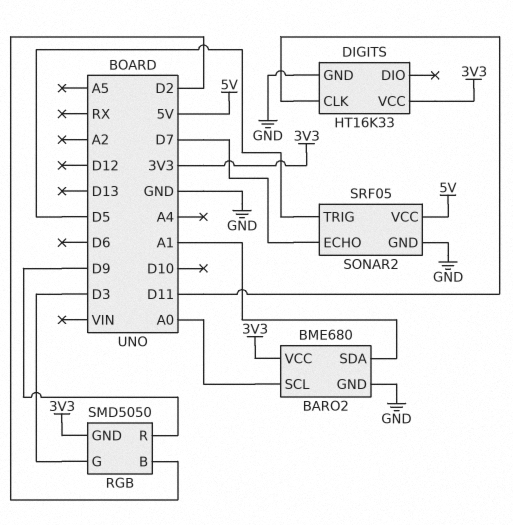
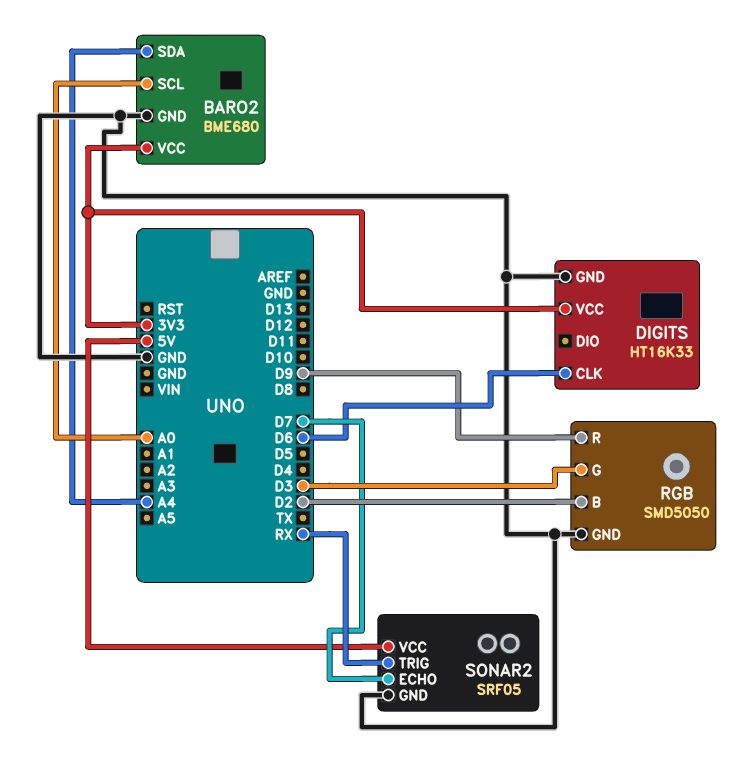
BARO2 pin SDA: A1 -> A4
DIGITS pin CLK: D11 -> D6
RGB pin GND: 3V3 -> GND
SONAR2 pin TRIG: D5 -> RX

